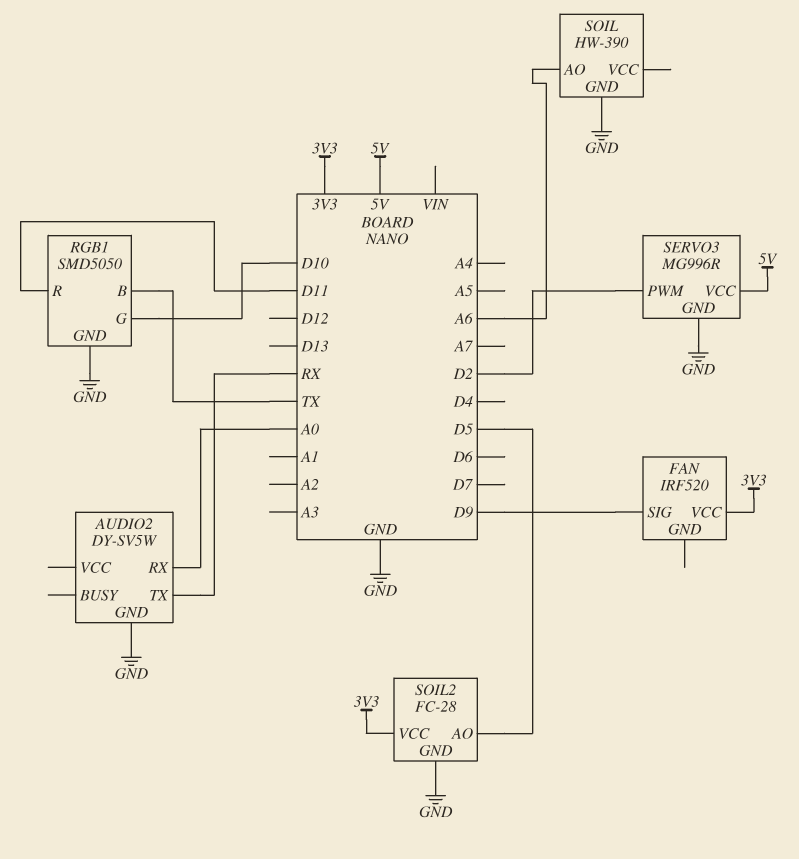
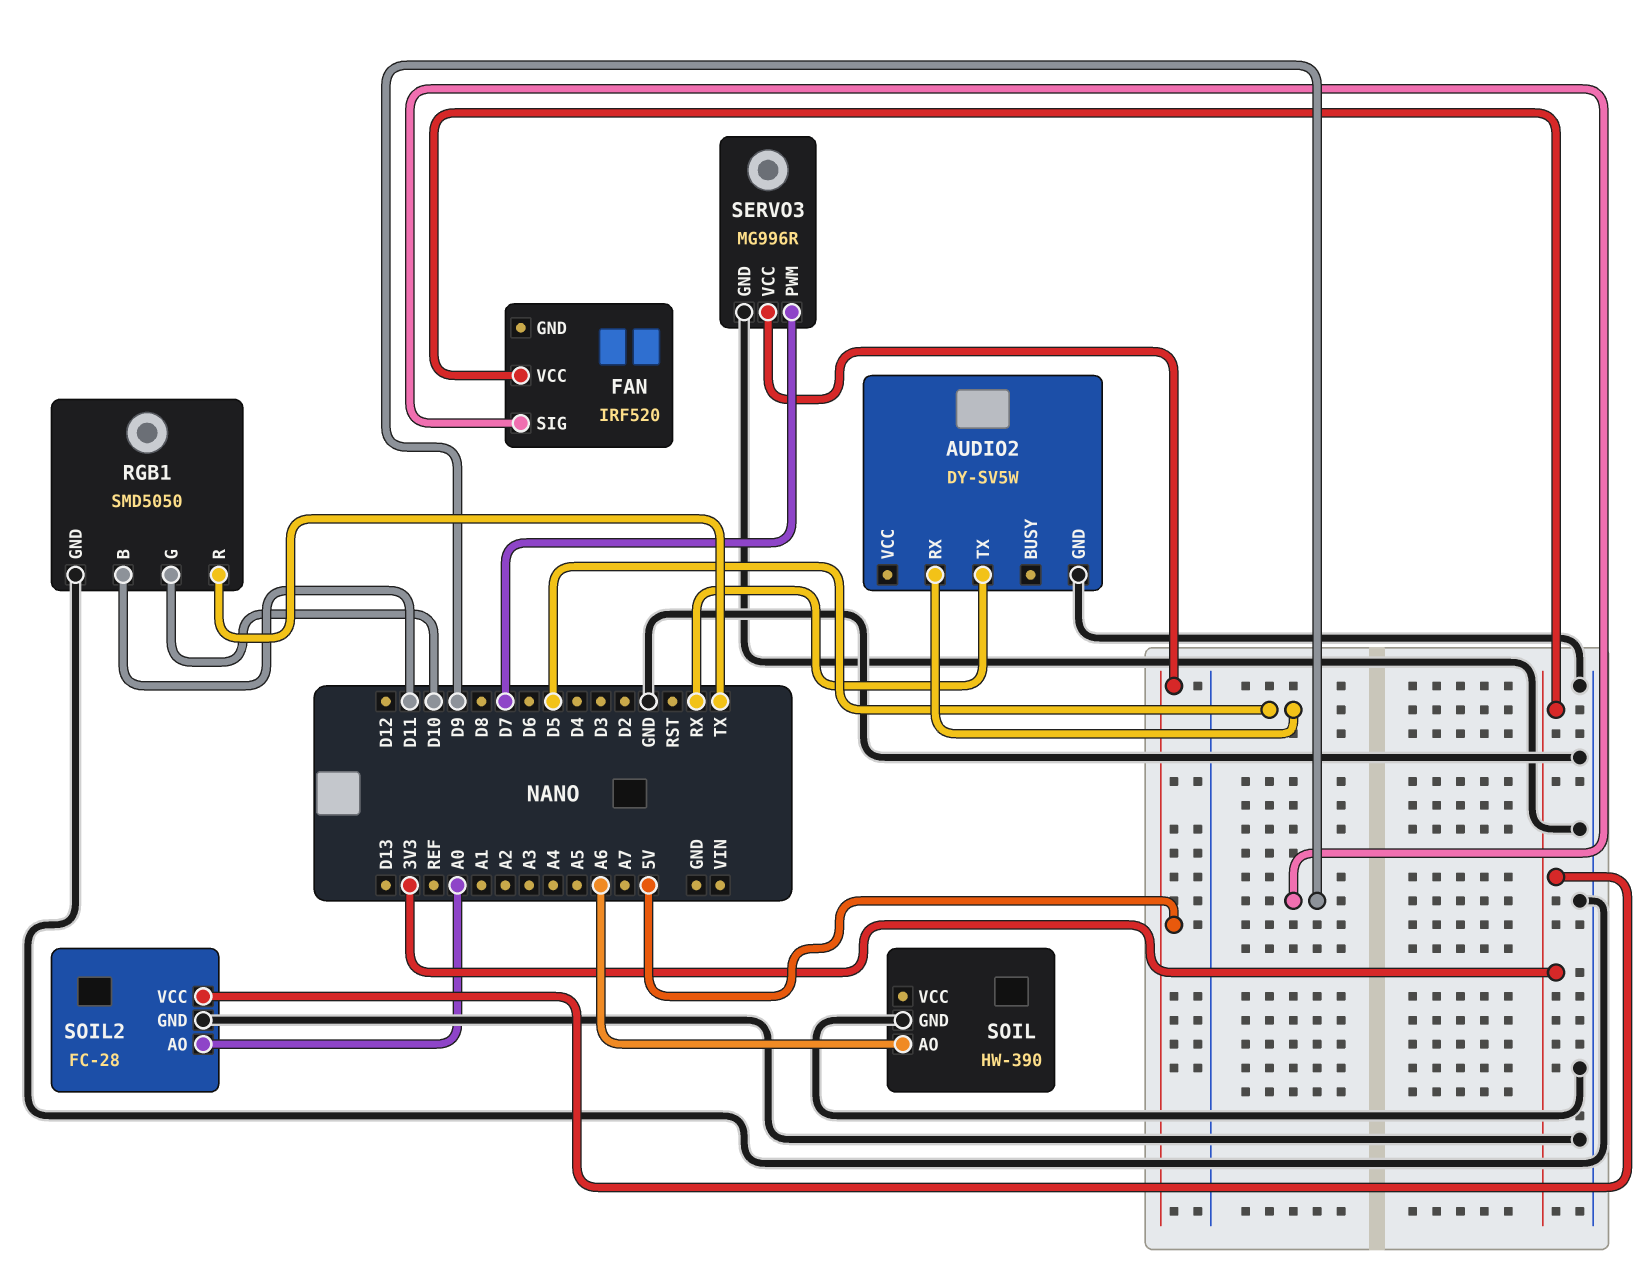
AUDIO2 pin RX: A0 -> D5
RGB1 pin B: TX -> D11
RGB1 pin R: D11 -> TX
SERVO3 pin PWM: D2 -> D7
SOIL2 pin AO: D5 -> A0

